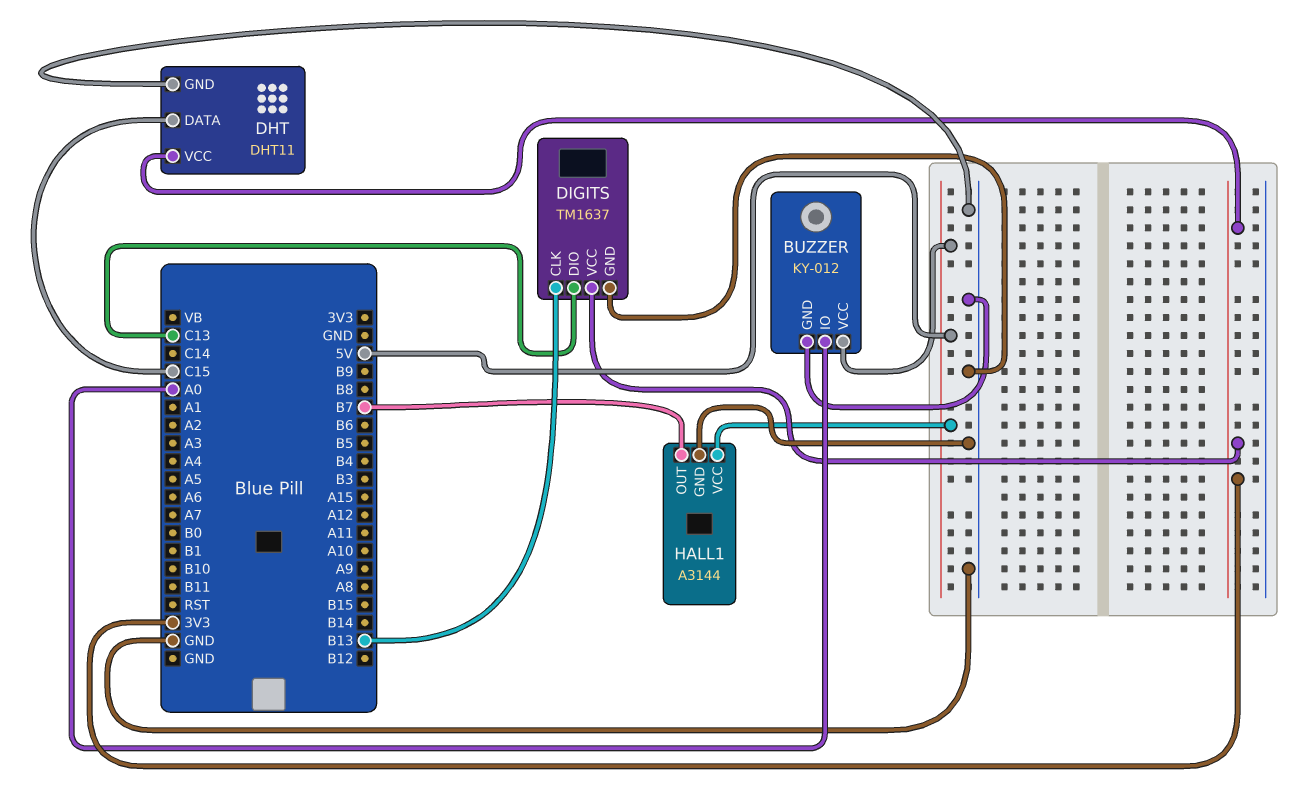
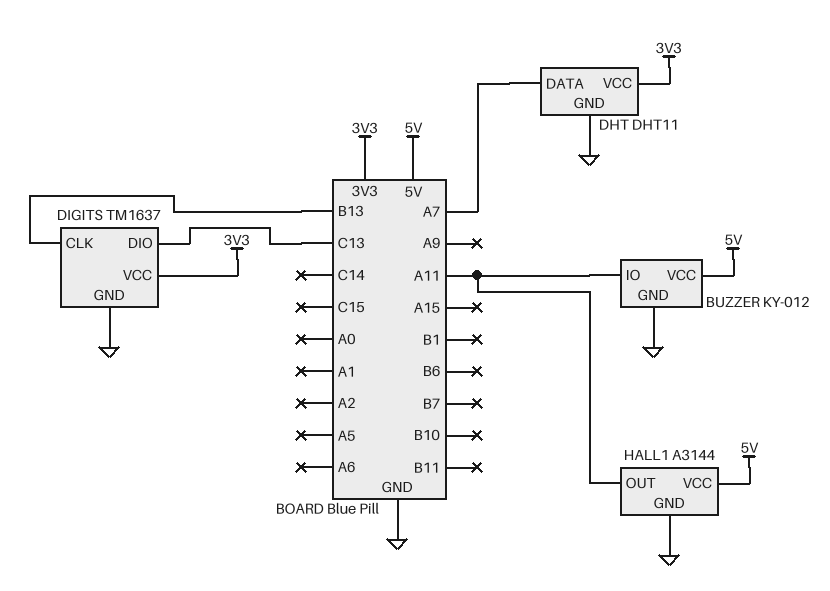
BUZZER pin IO: A0 -> A11
DHT pin DATA: C15 -> A7
HALL1 pin OUT: B7 -> A11

